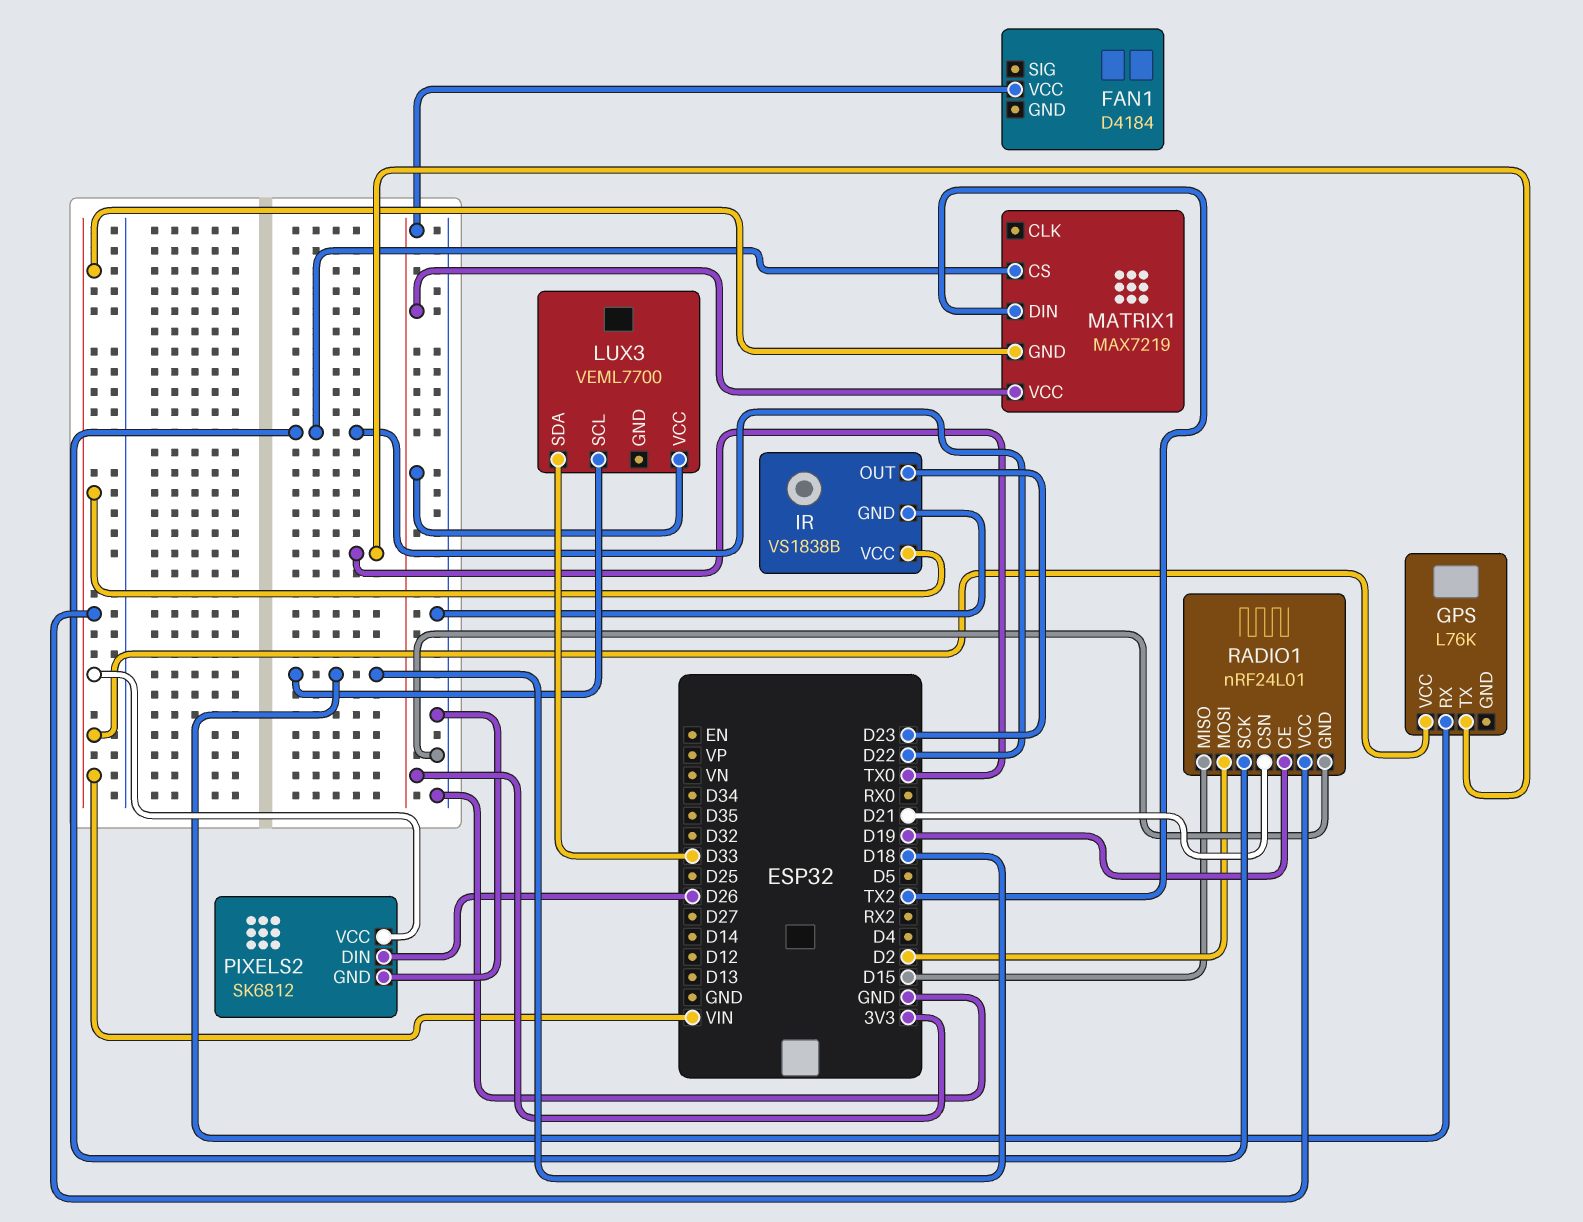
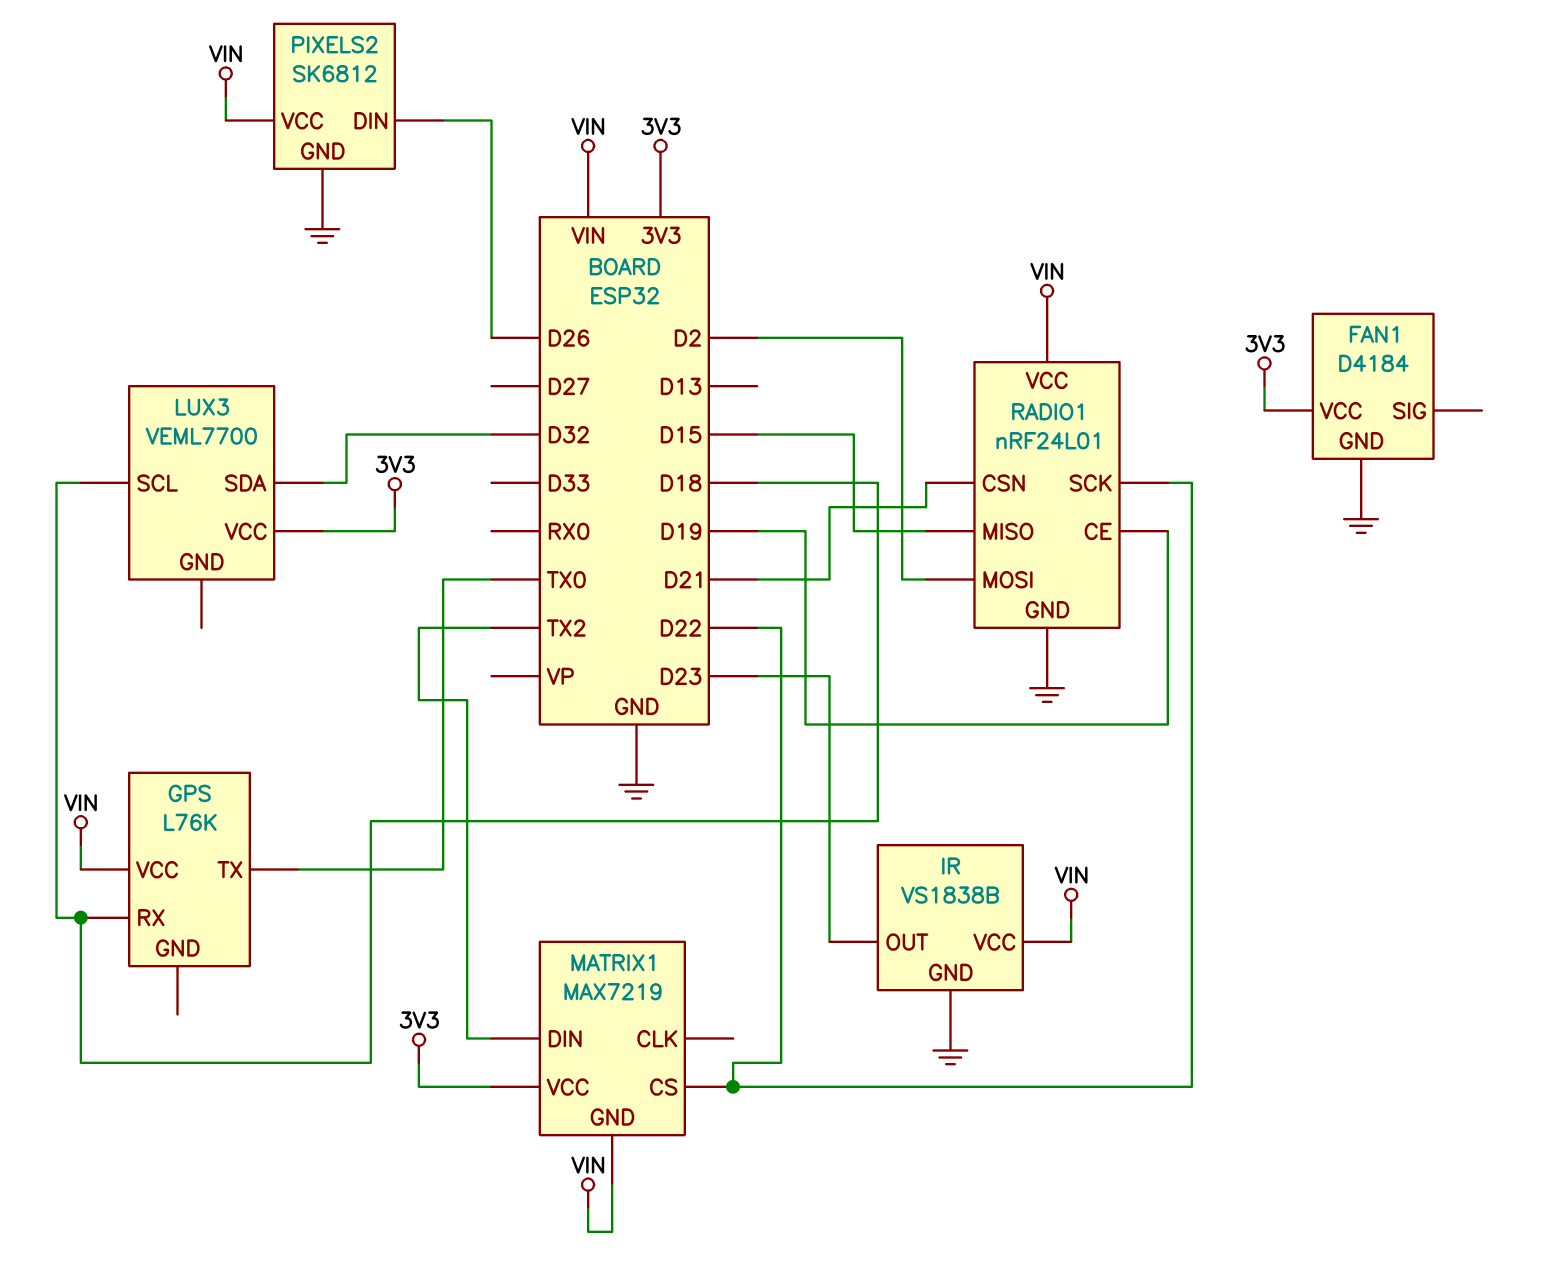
FAN1 pin GND: none -> GND
LUX3 pin SDA: D33 -> D32

